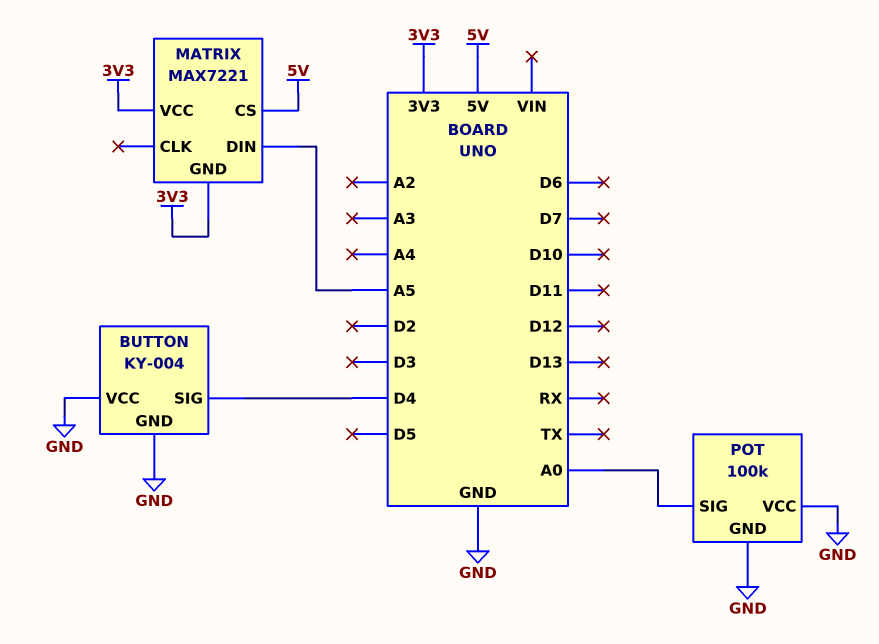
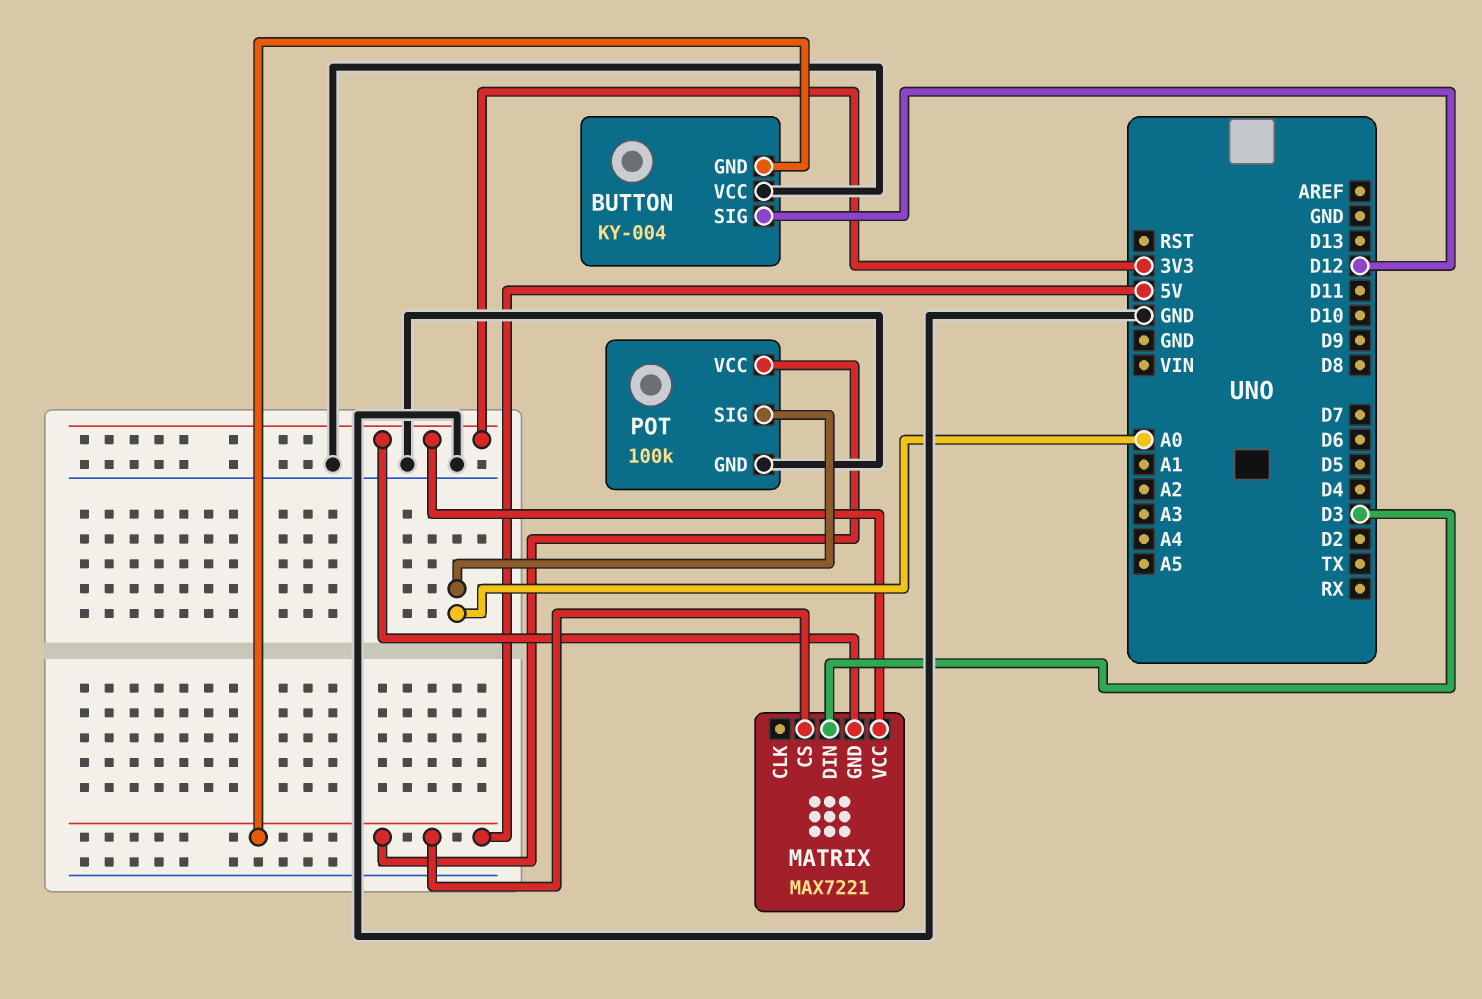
BUTTON pin GND: GND -> 5V
BUTTON pin SIG: D4 -> D12
MATRIX pin DIN: A5 -> D3
POT pin VCC: GND -> 5V

